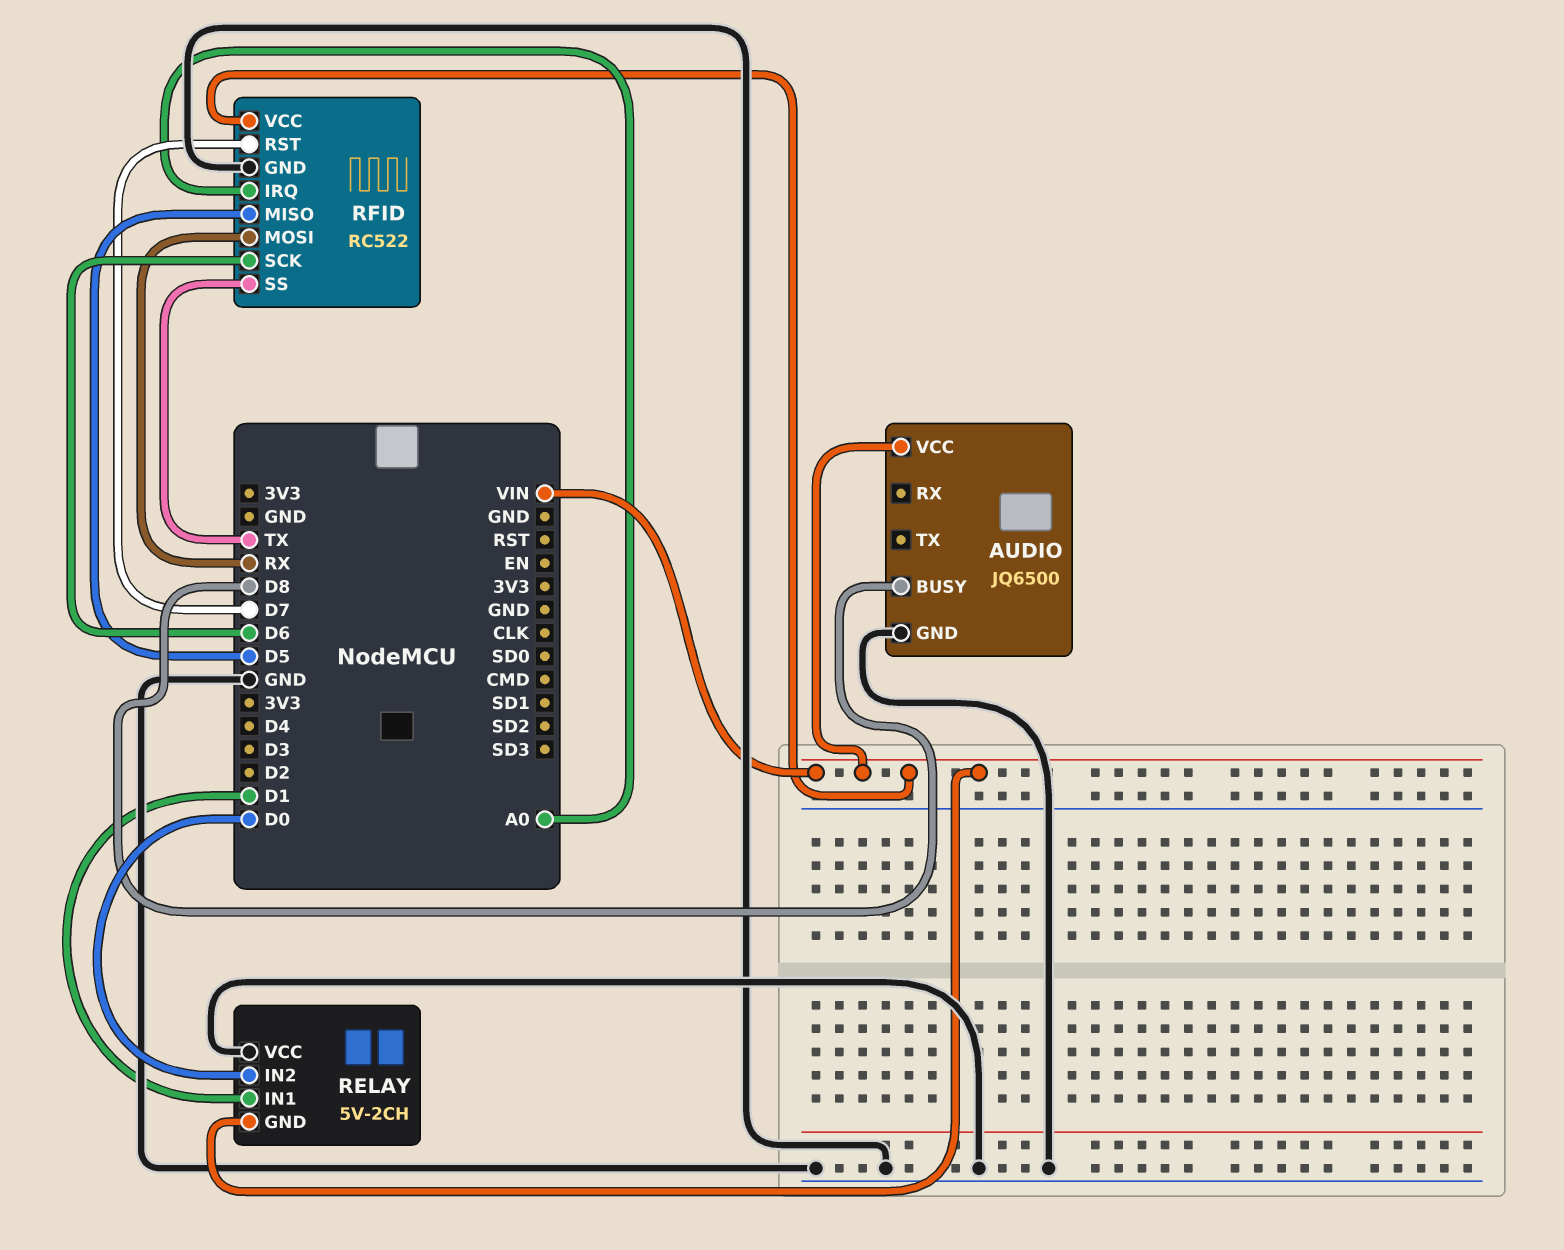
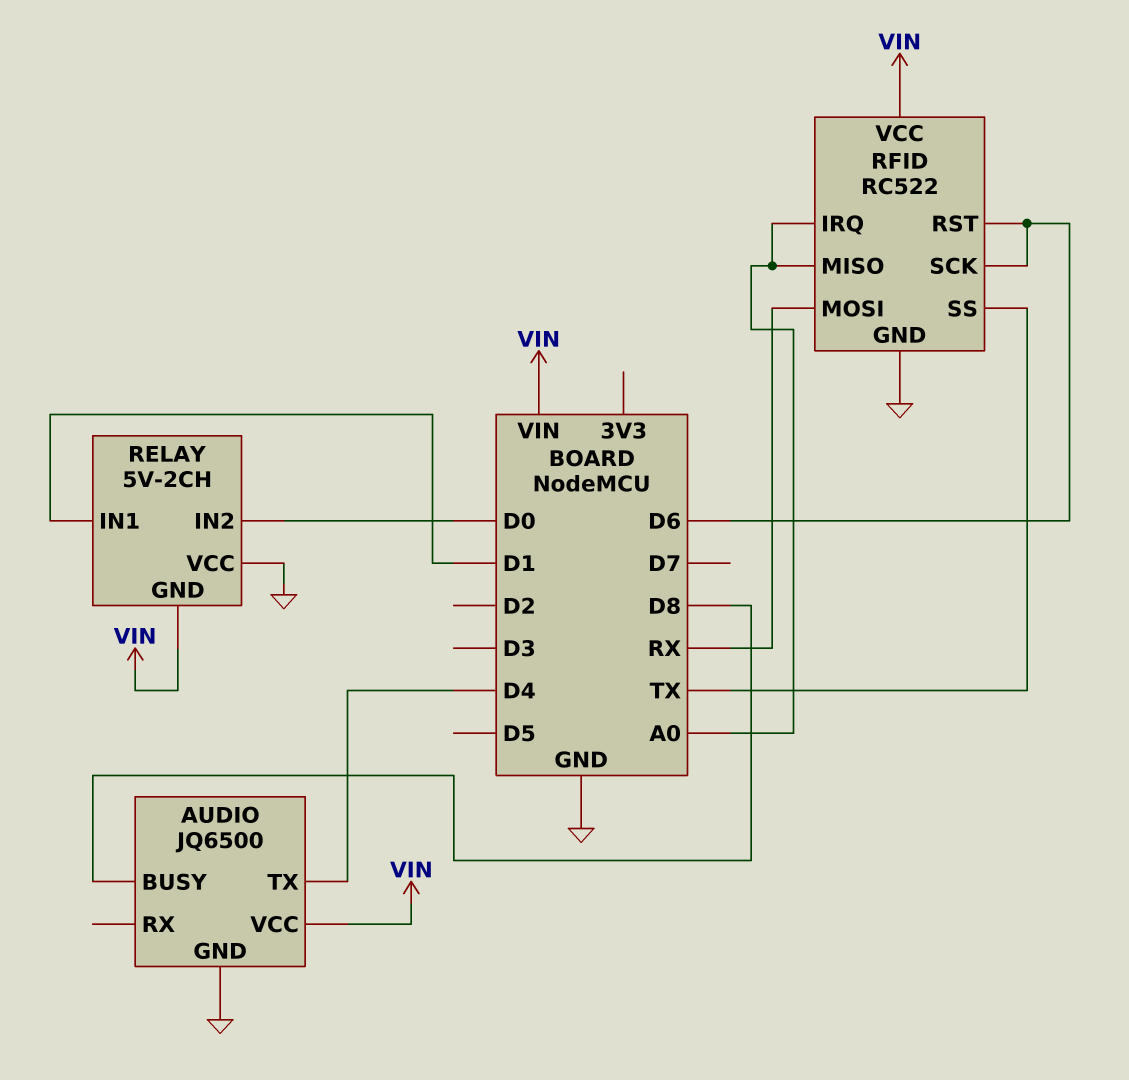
AUDIO pin TX: none -> D4
RFID pin MISO: D5 -> A0
RFID pin RST: D7 -> D6

